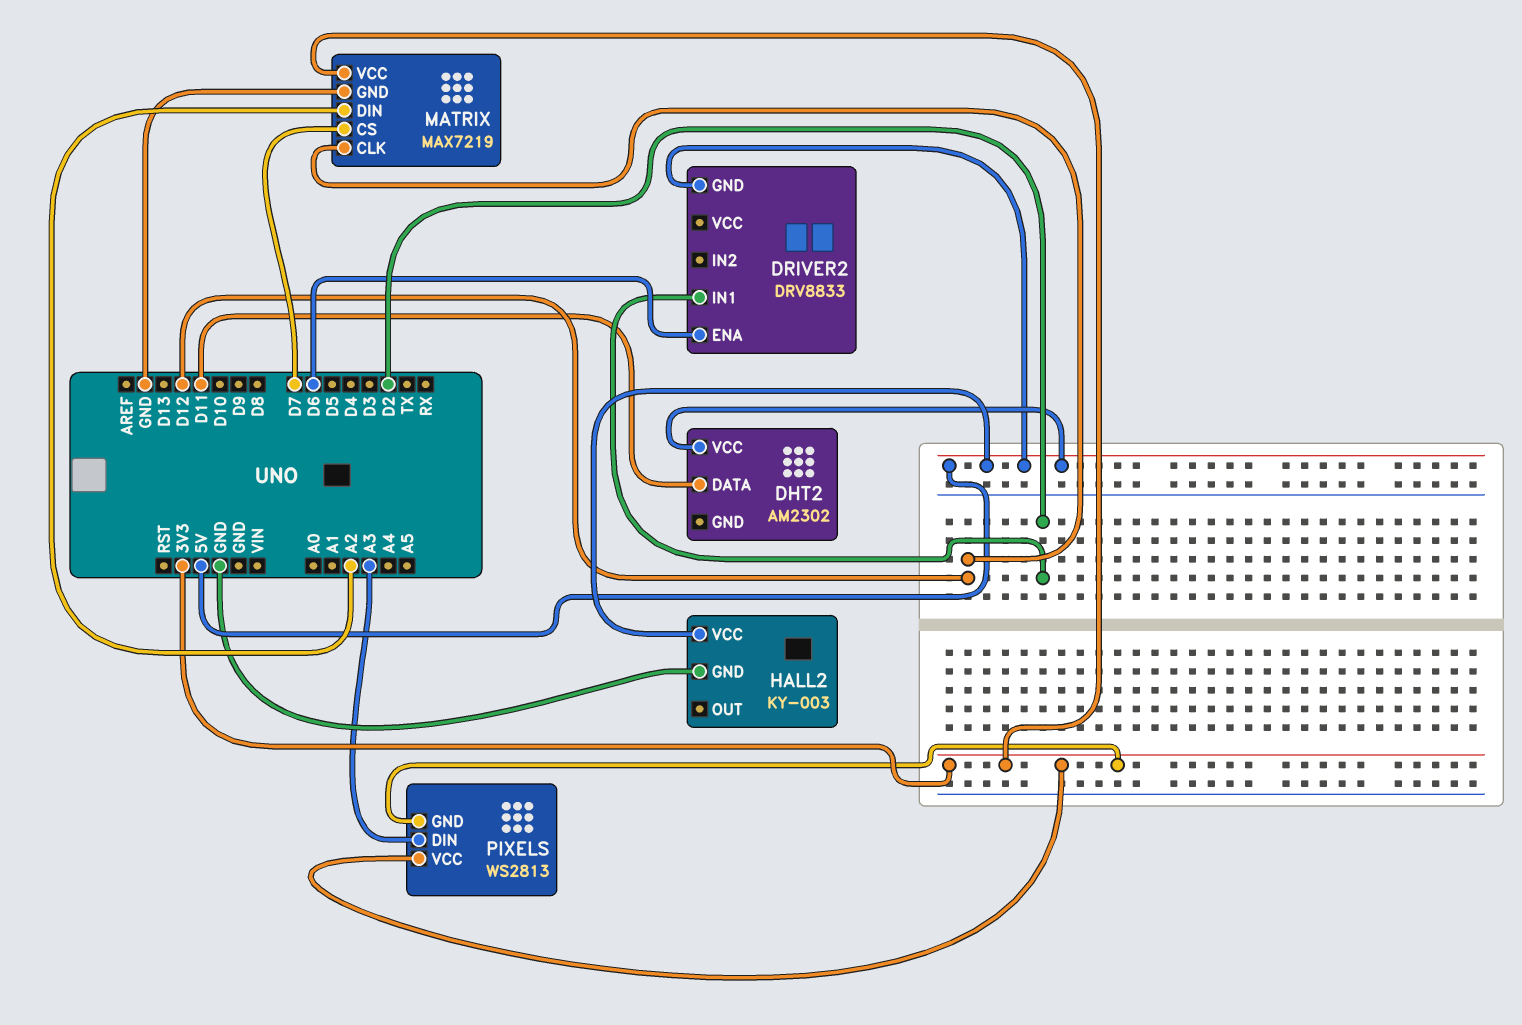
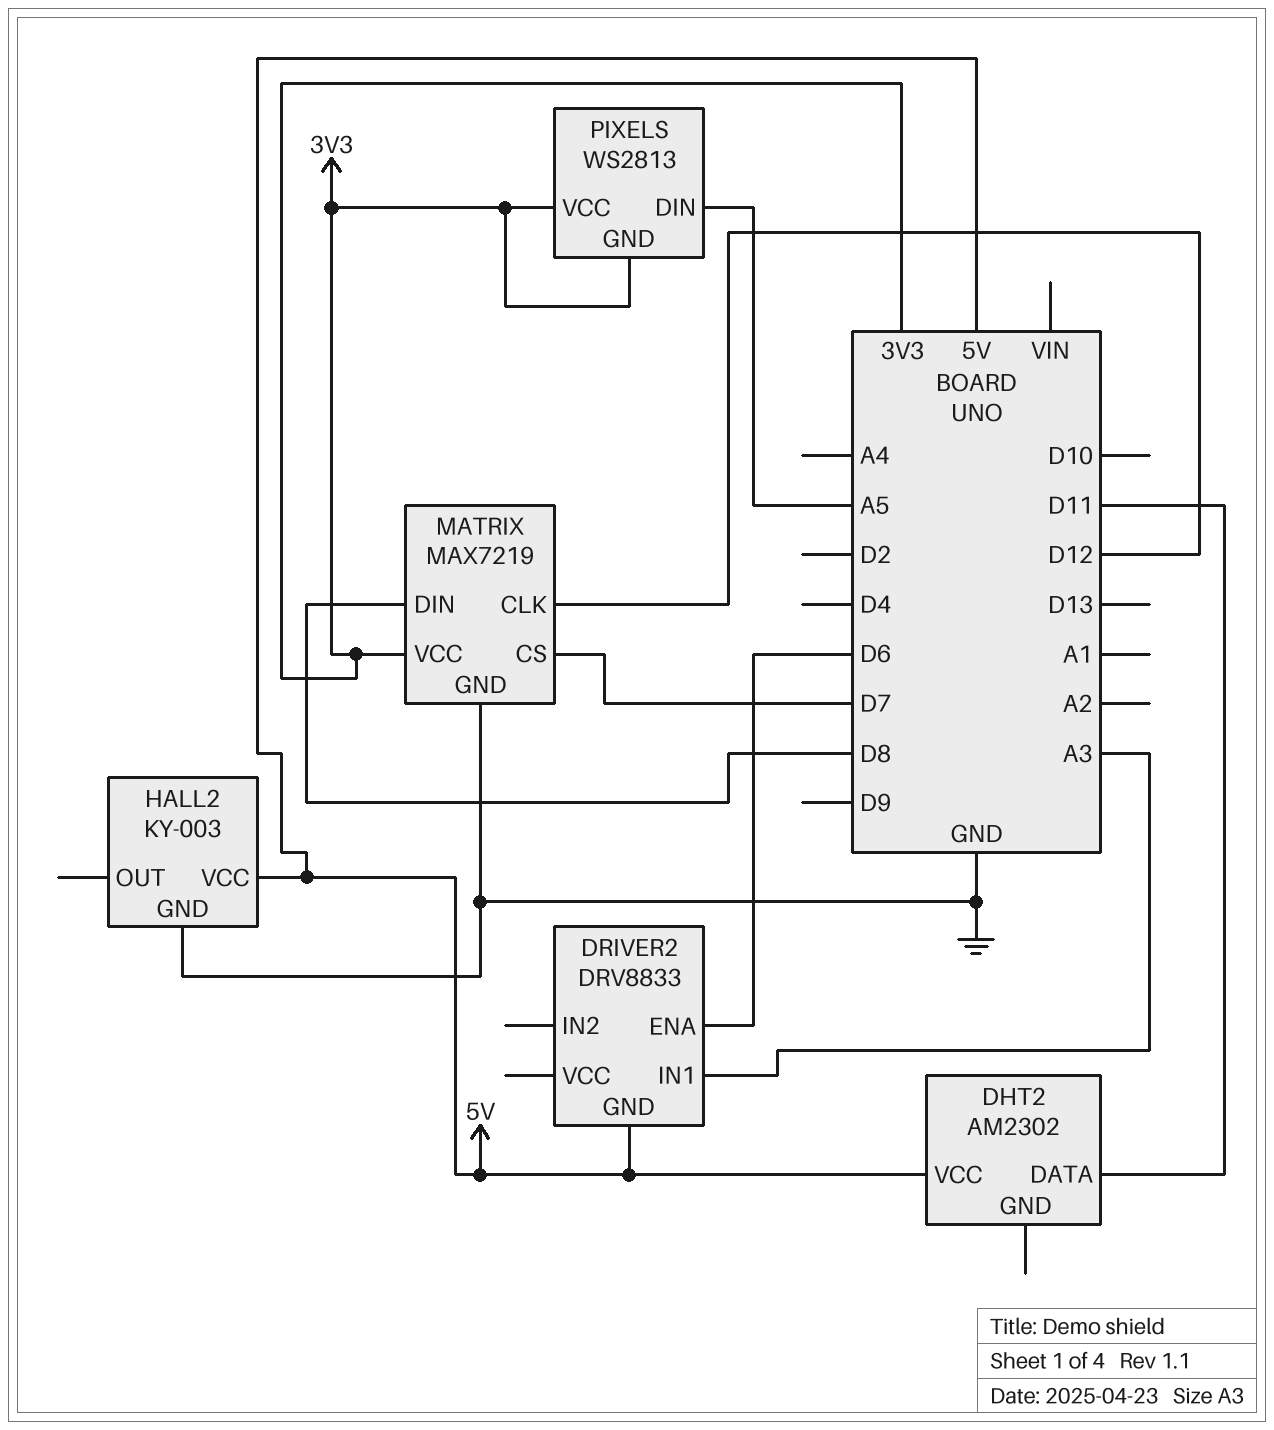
DRIVER2 pin IN1: D2 -> A3
MATRIX pin DIN: A2 -> D8
PIXELS pin DIN: A3 -> A5

